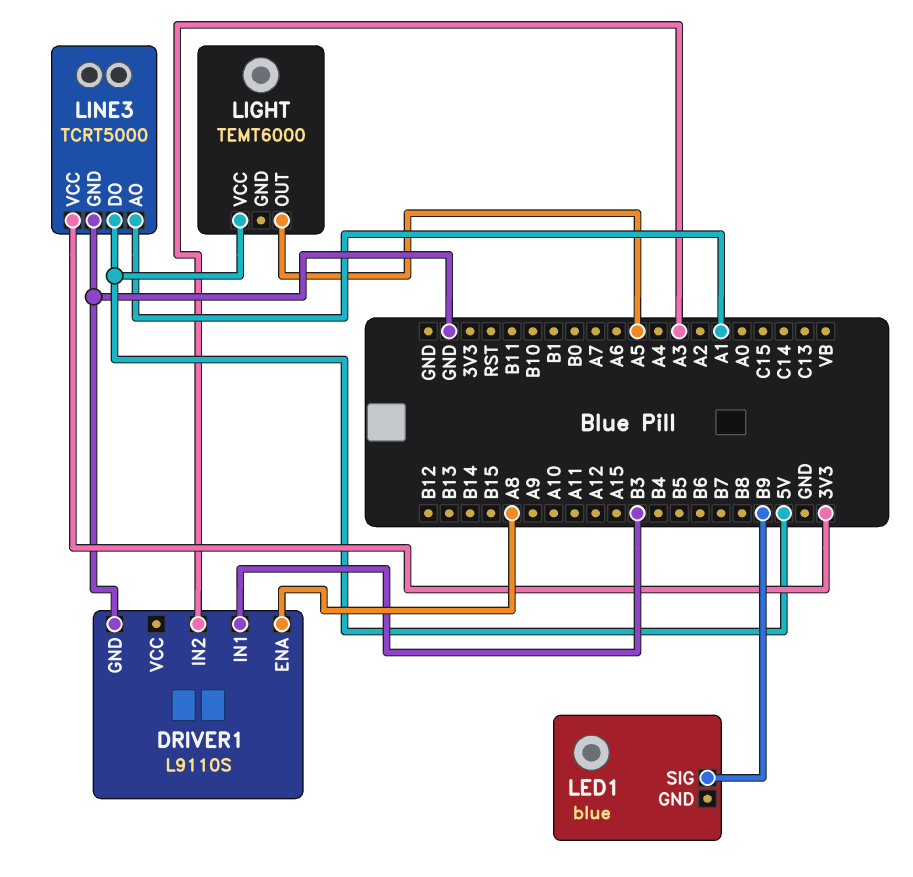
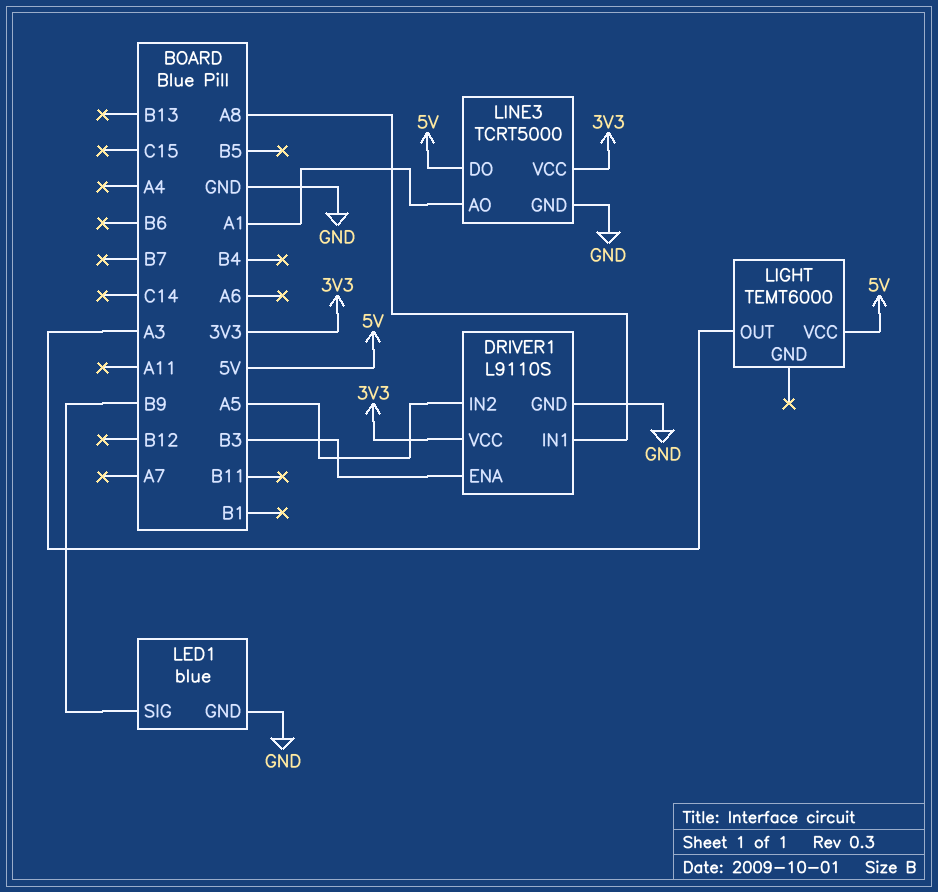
DRIVER1 pin ENA: A8 -> B3
DRIVER1 pin IN1: B3 -> A8
DRIVER1 pin IN2: A3 -> A5
DRIVER1 pin VCC: none -> 3V3
LED1 pin GND: none -> GND
LIGHT pin OUT: A5 -> A3

